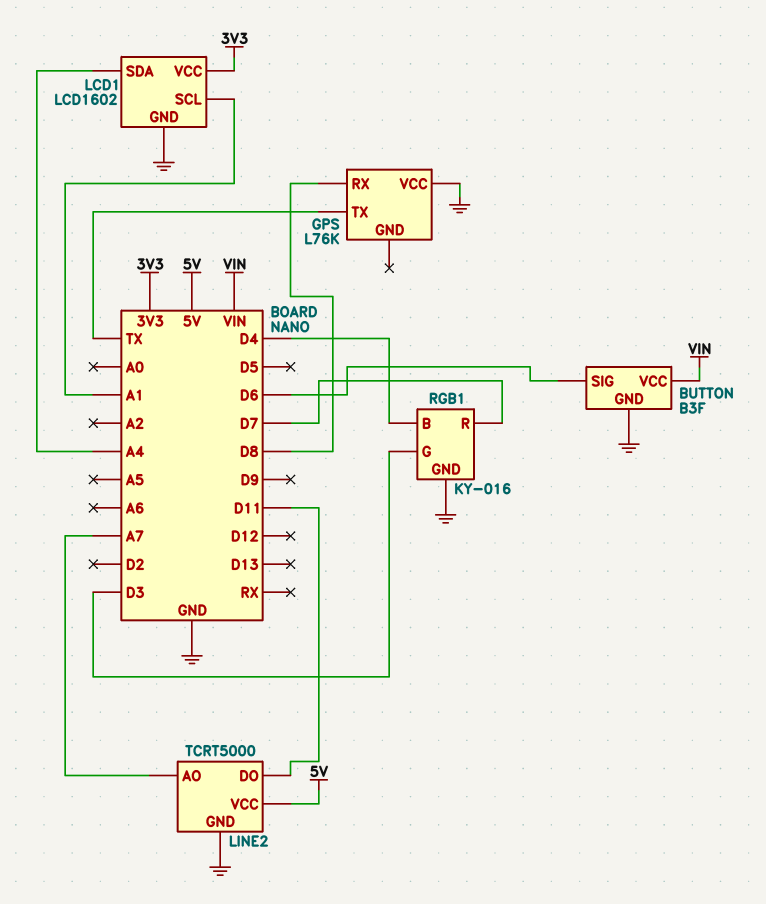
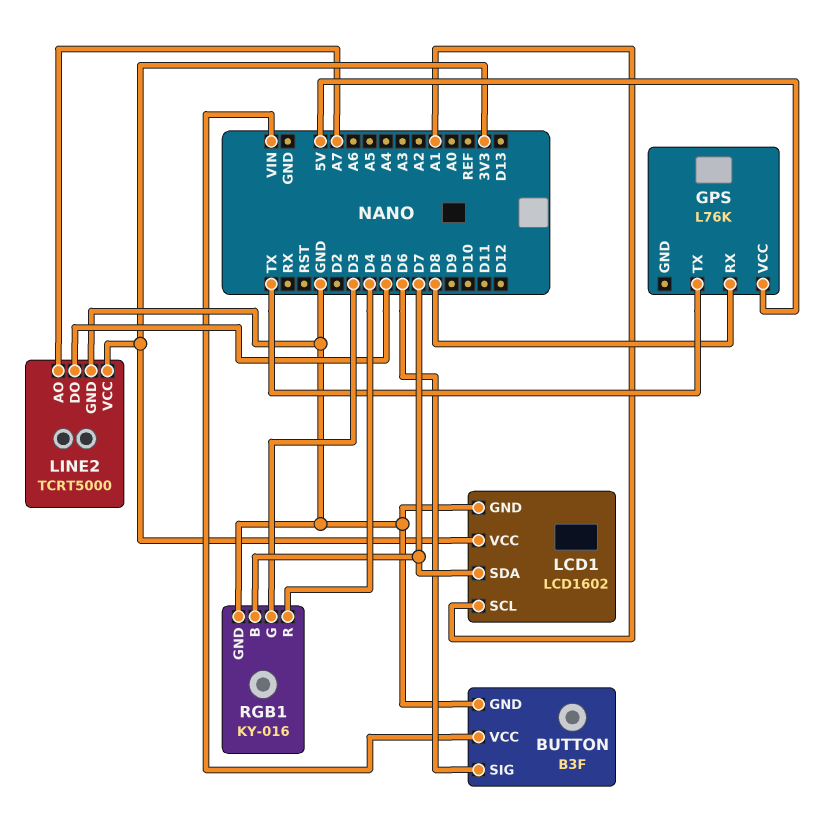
GPS pin VCC: GND -> 5V
LCD1 pin SDA: A4 -> D7
LINE2 pin DO: D11 -> D5
LINE2 pin VCC: 5V -> 3V3
RGB1 pin B: D4 -> D7
RGB1 pin R: D7 -> D4

